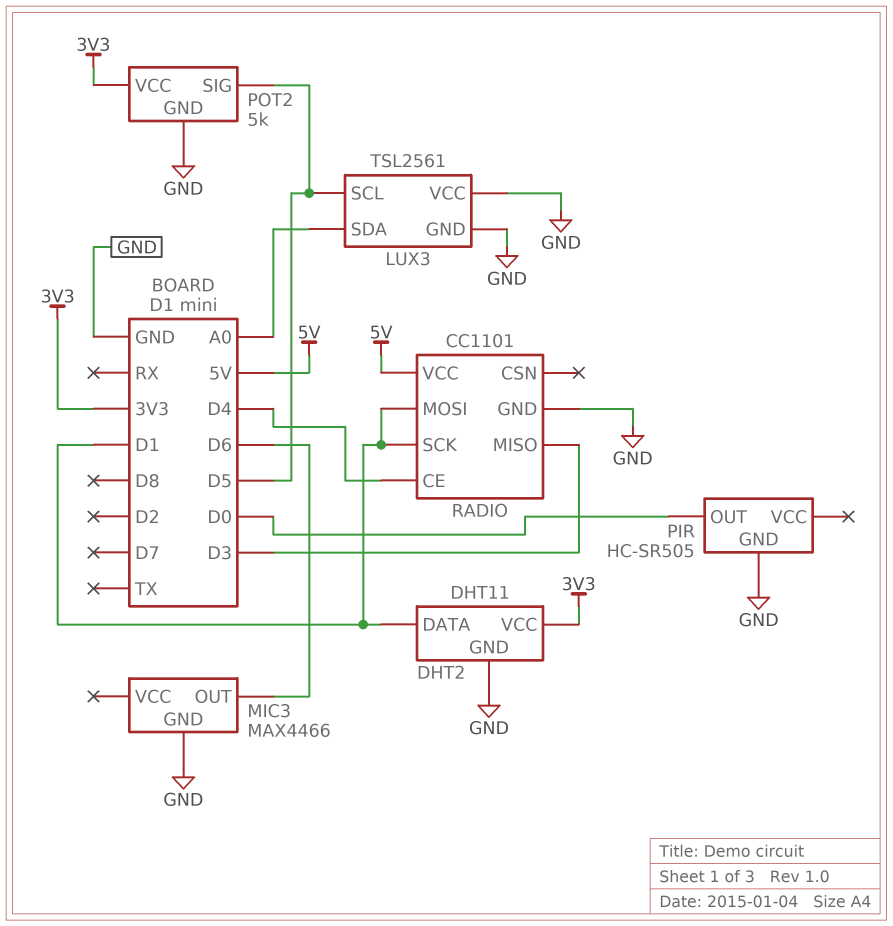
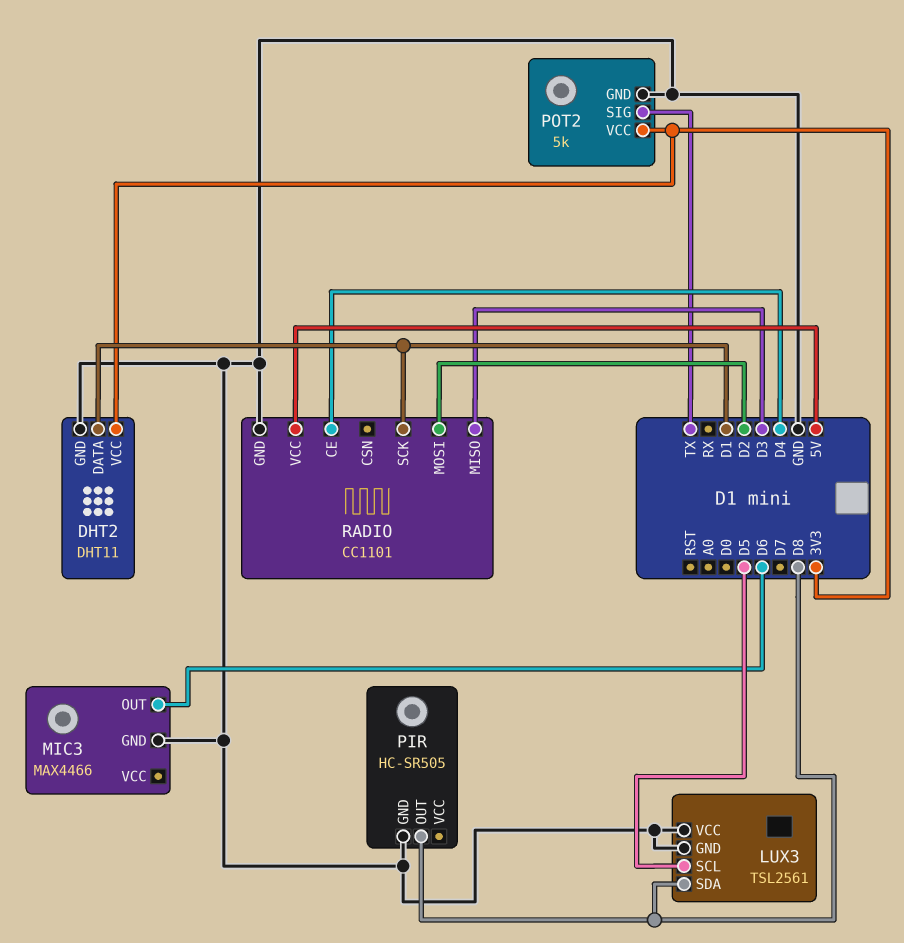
LUX3 pin SDA: A0 -> D8
PIR pin OUT: D0 -> D8
POT2 pin SIG: D5 -> TX
RADIO pin MOSI: D1 -> D2

